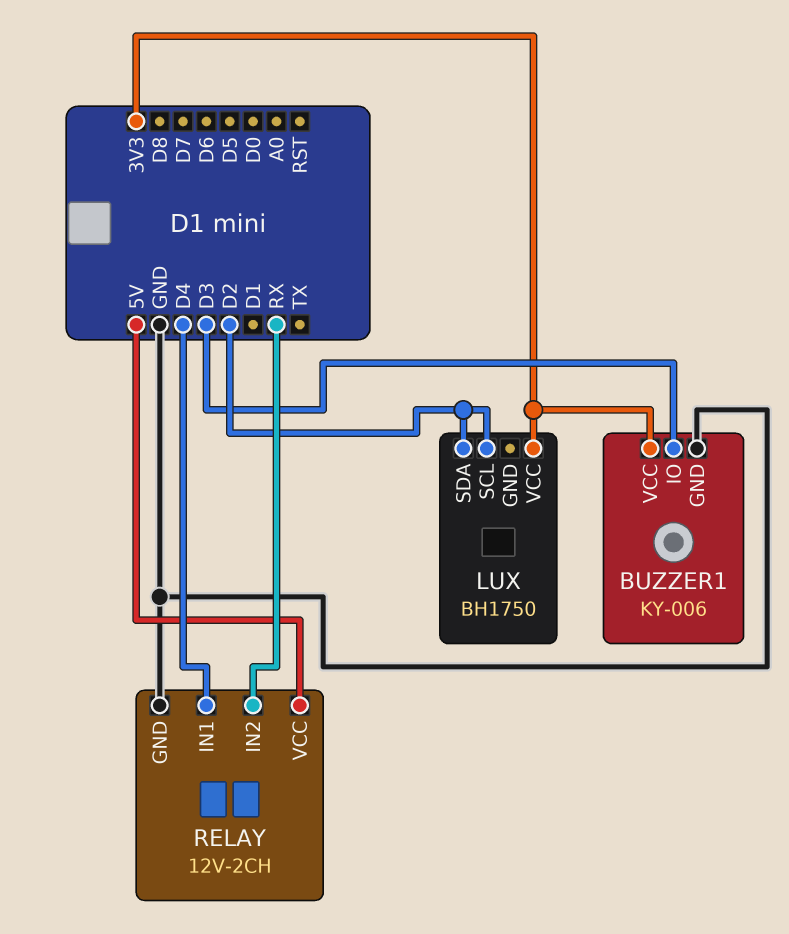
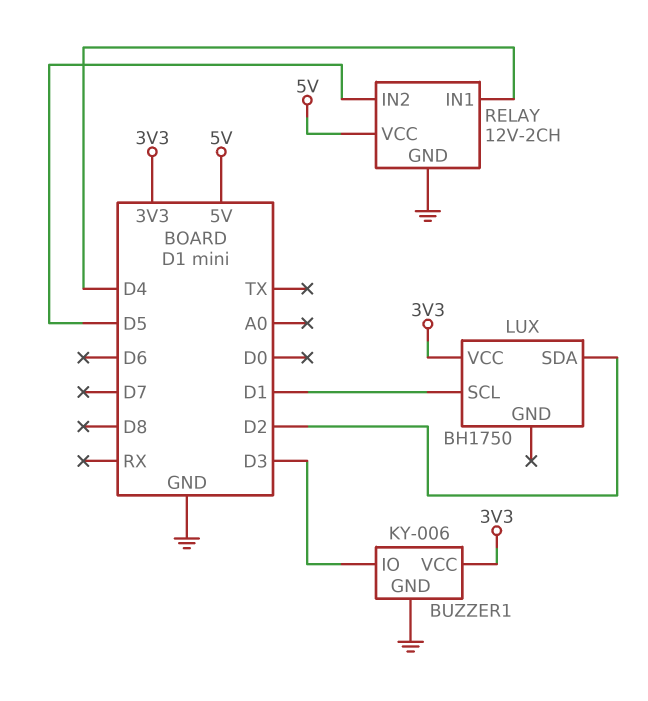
LUX pin SCL: D2 -> D1
RELAY pin IN2: RX -> D5

